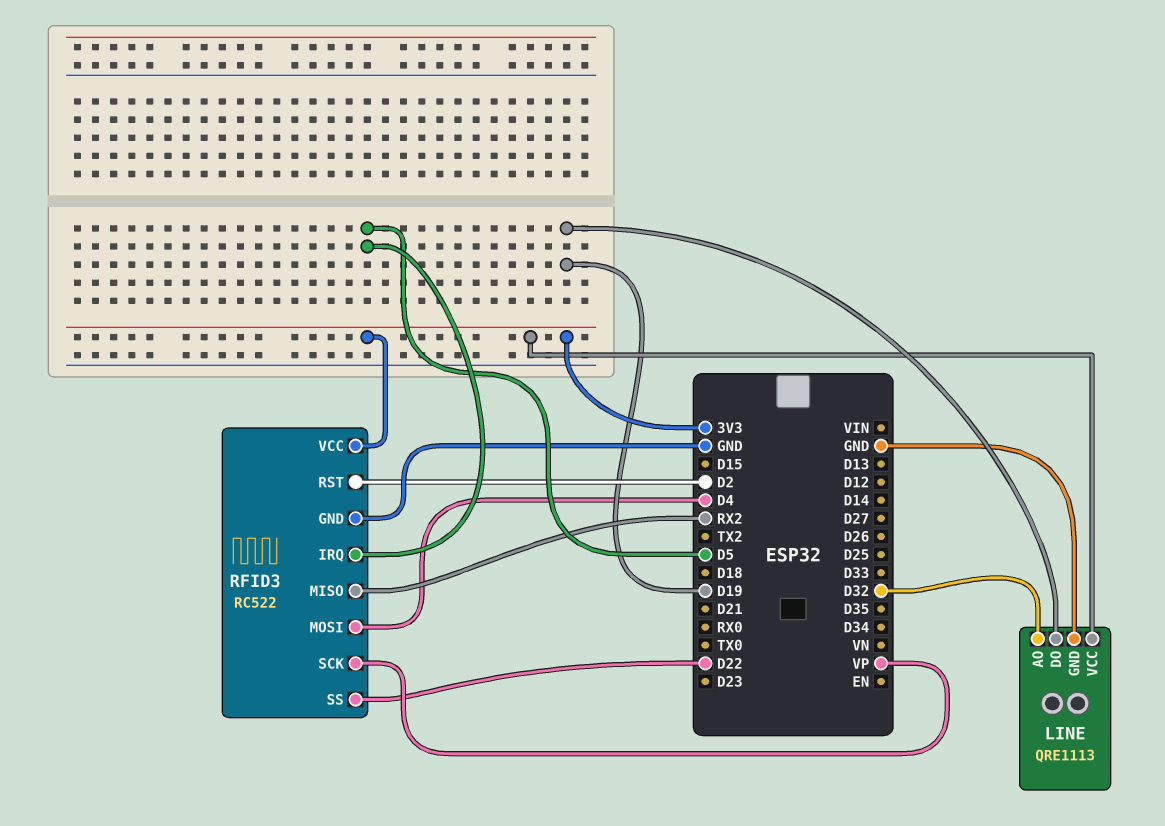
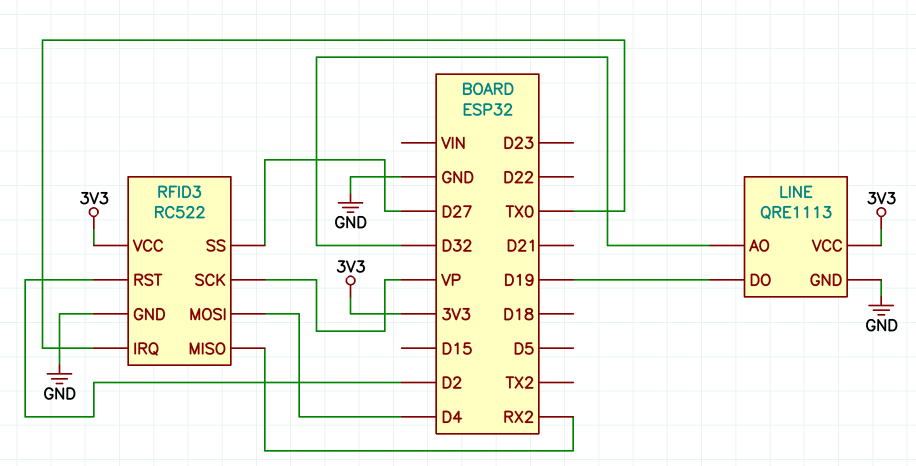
RFID3 pin IRQ: D5 -> TX0
RFID3 pin SS: D22 -> D27

